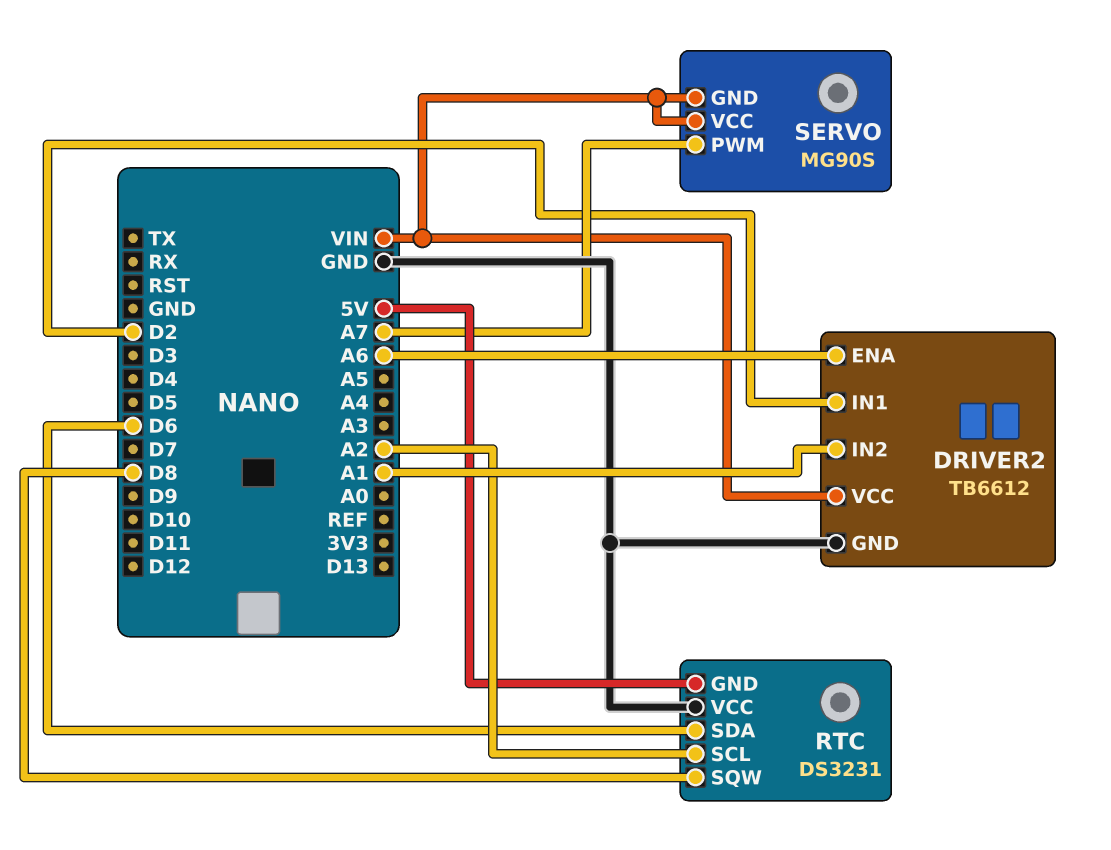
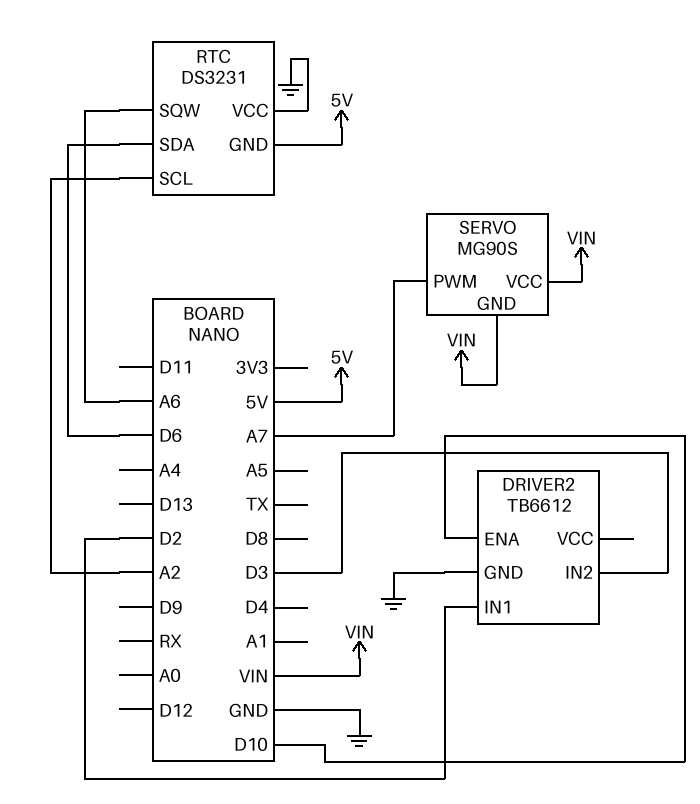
DRIVER2 pin ENA: A6 -> D10
DRIVER2 pin IN2: A1 -> D3
DRIVER2 pin VCC: VIN -> none
RTC pin SQW: D8 -> A6

